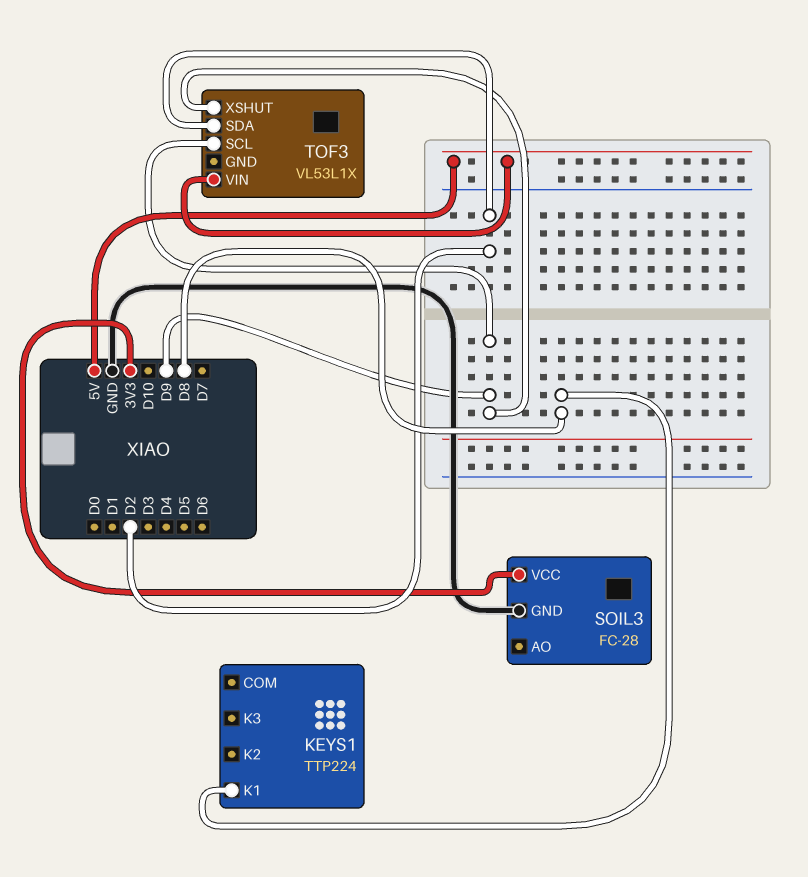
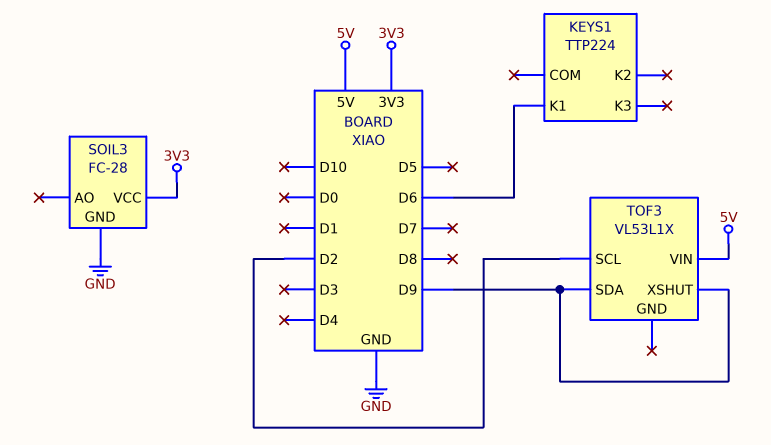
KEYS1 pin K1: D8 -> D6
TOF3 pin SCL: D9 -> D2
TOF3 pin SDA: D2 -> D9

